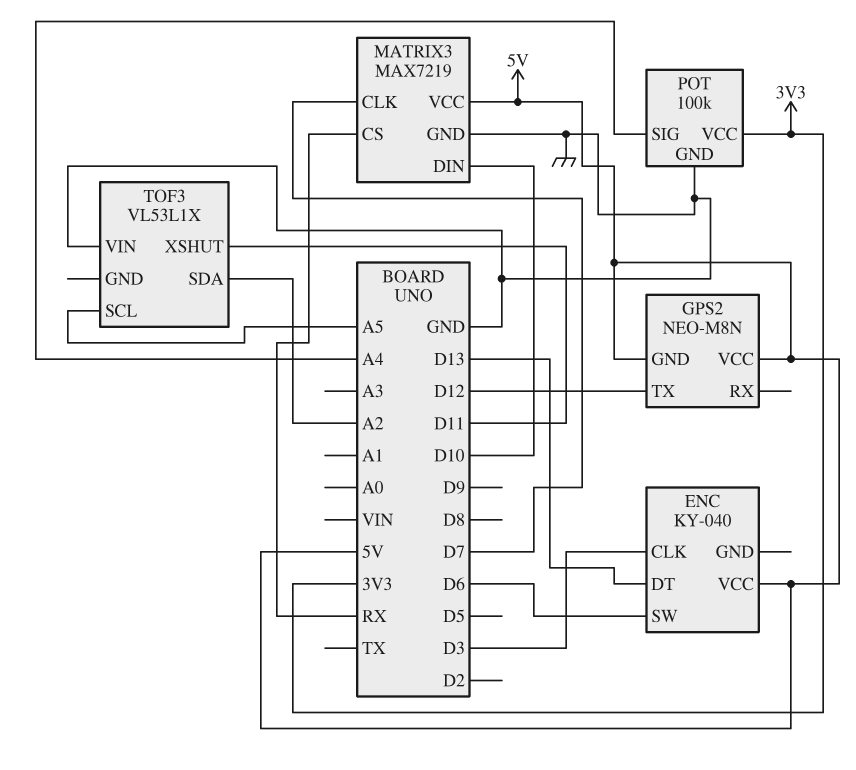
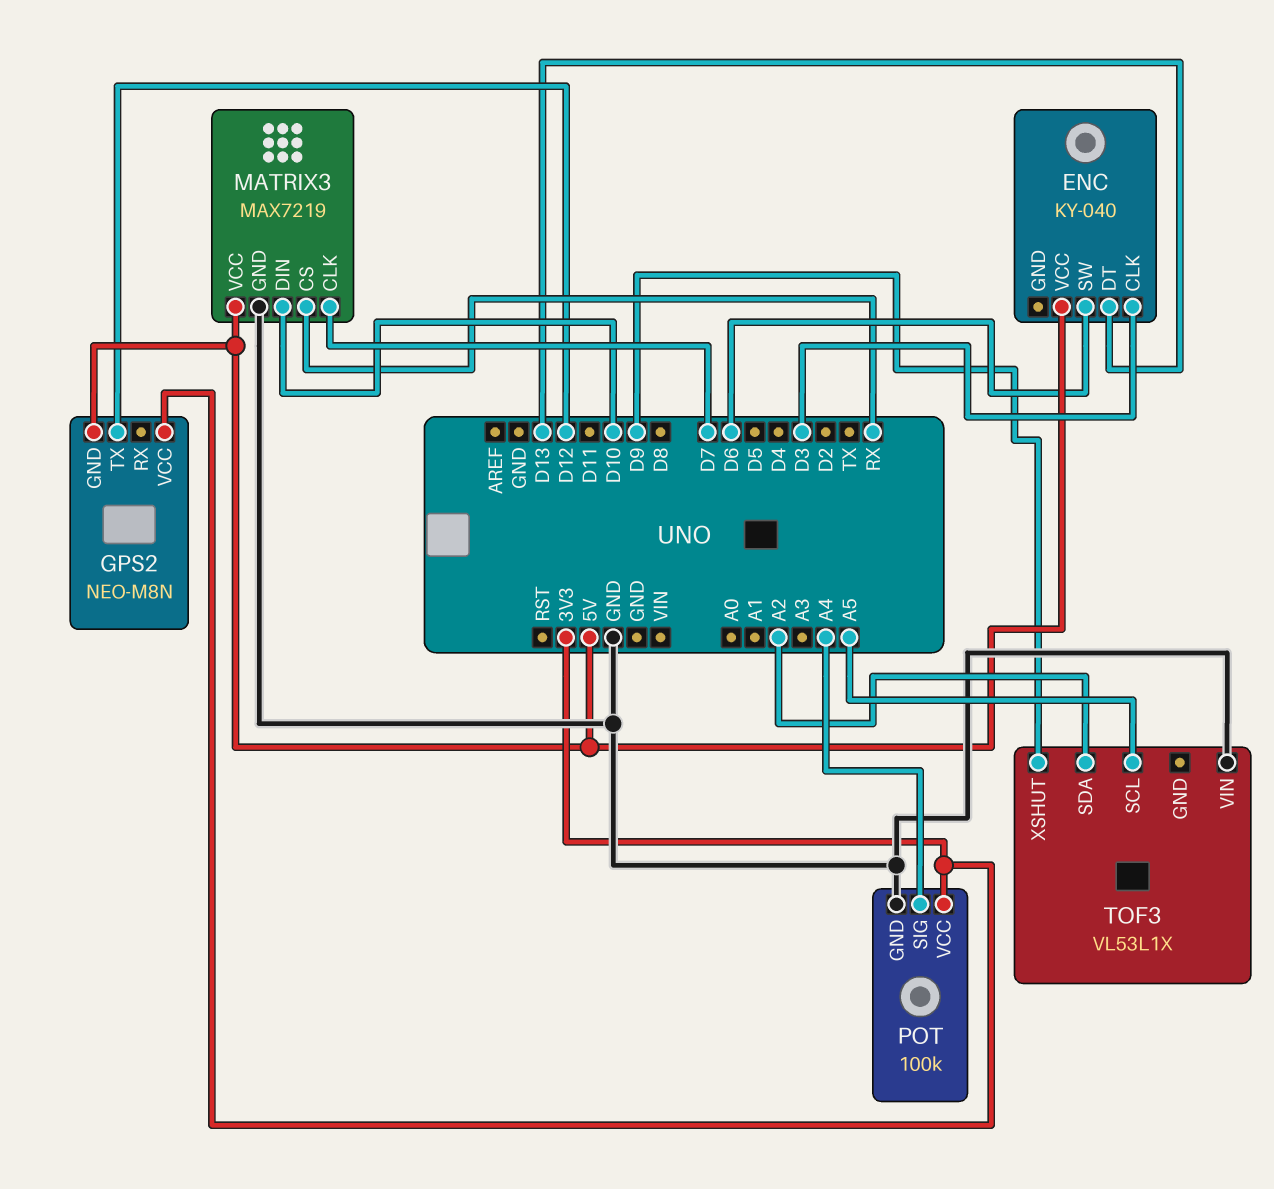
GPS2 pin VCC: 5V -> 3V3
TOF3 pin XSHUT: D11 -> D9

